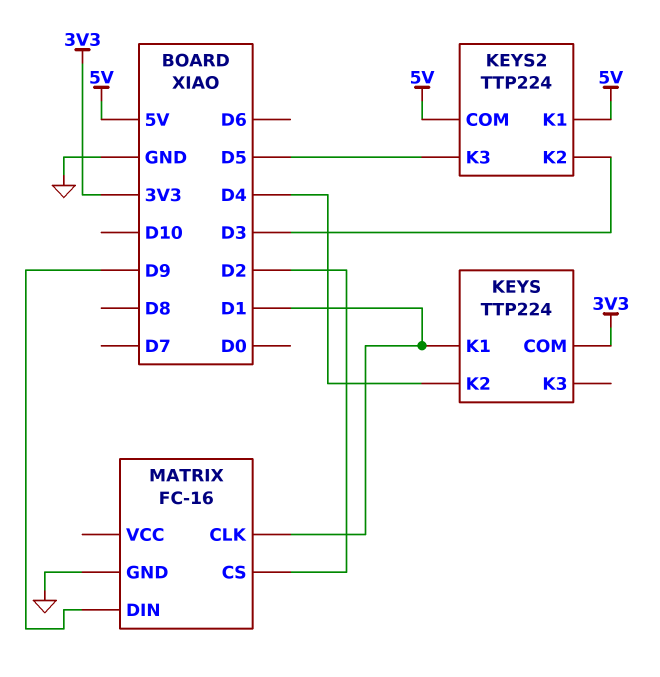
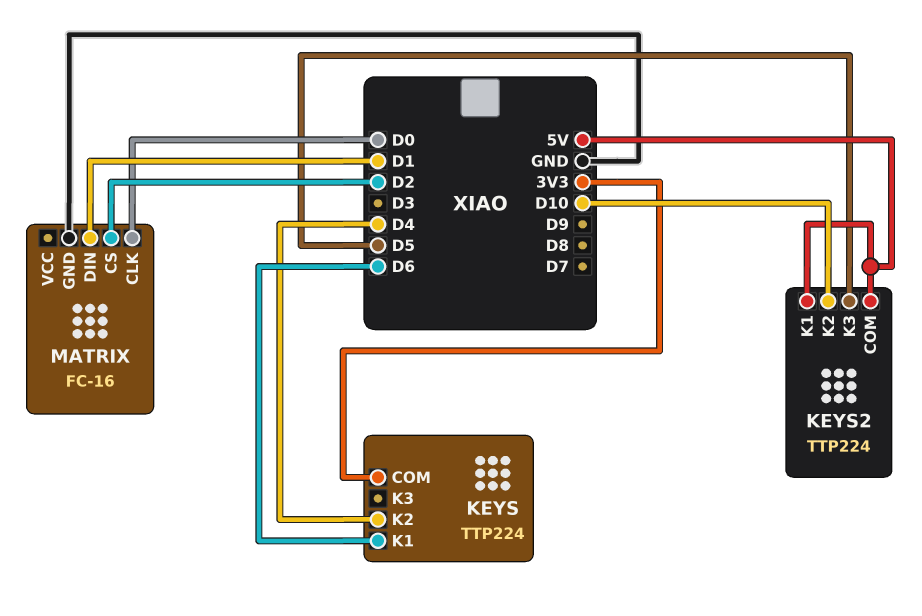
KEYS pin K1: D1 -> D6
KEYS2 pin K2: D3 -> D10
MATRIX pin CLK: D1 -> D0
MATRIX pin DIN: D9 -> D1

